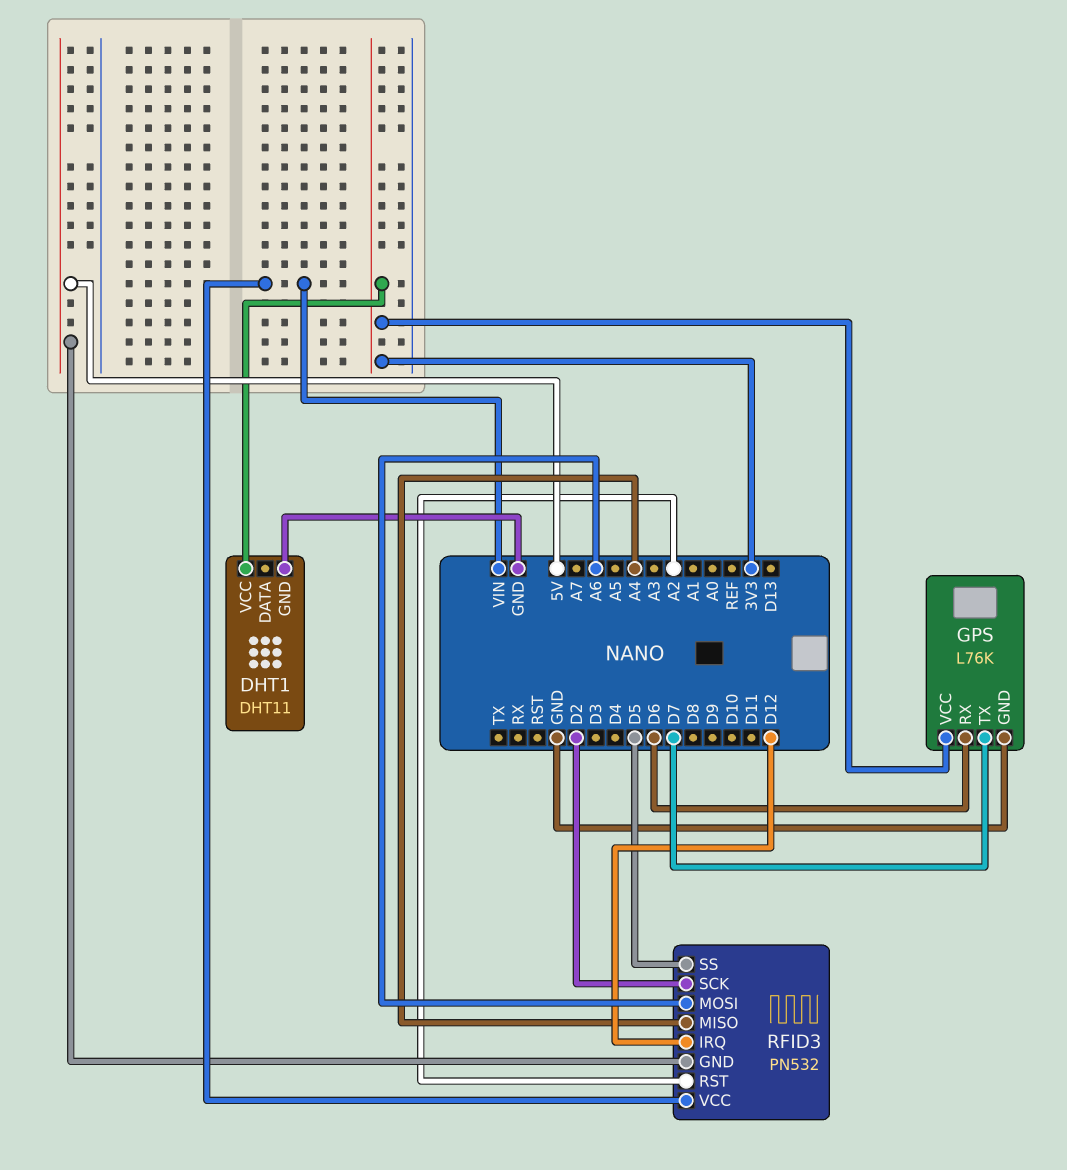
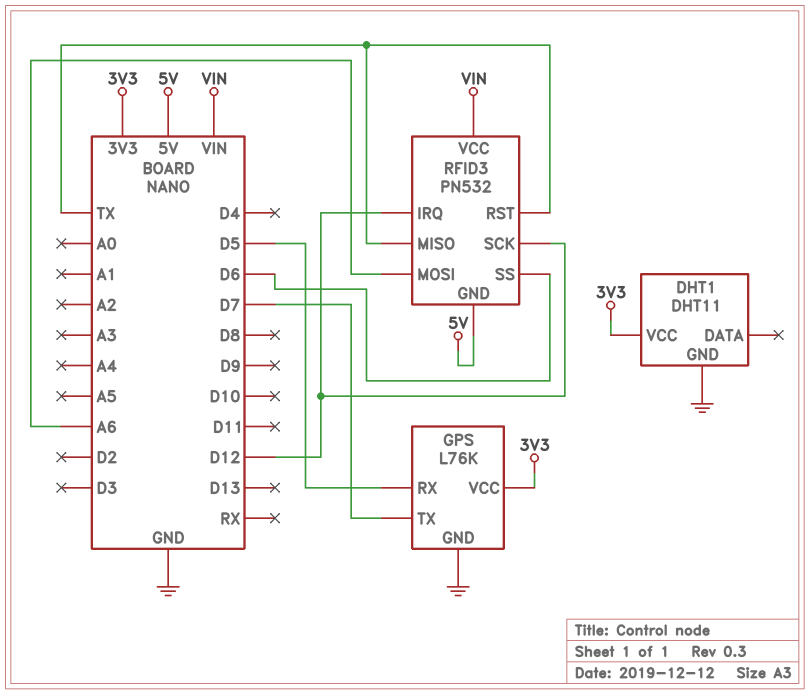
GPS pin RX: D6 -> D5
RFID3 pin MISO: A4 -> TX
RFID3 pin RST: A2 -> TX
RFID3 pin SCK: D2 -> D12
RFID3 pin SS: D5 -> D6

